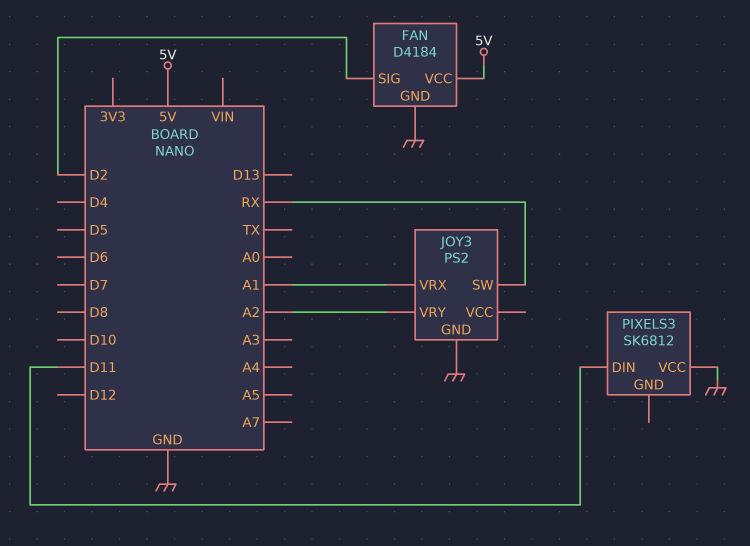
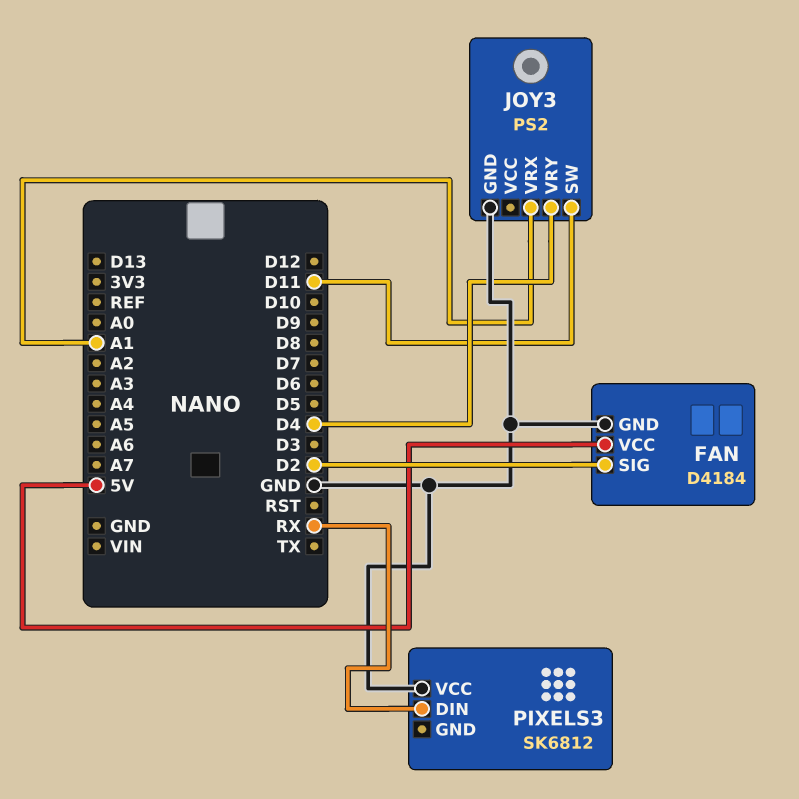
JOY3 pin SW: RX -> D11
JOY3 pin VRY: A2 -> D4
PIXELS3 pin DIN: D11 -> RX

